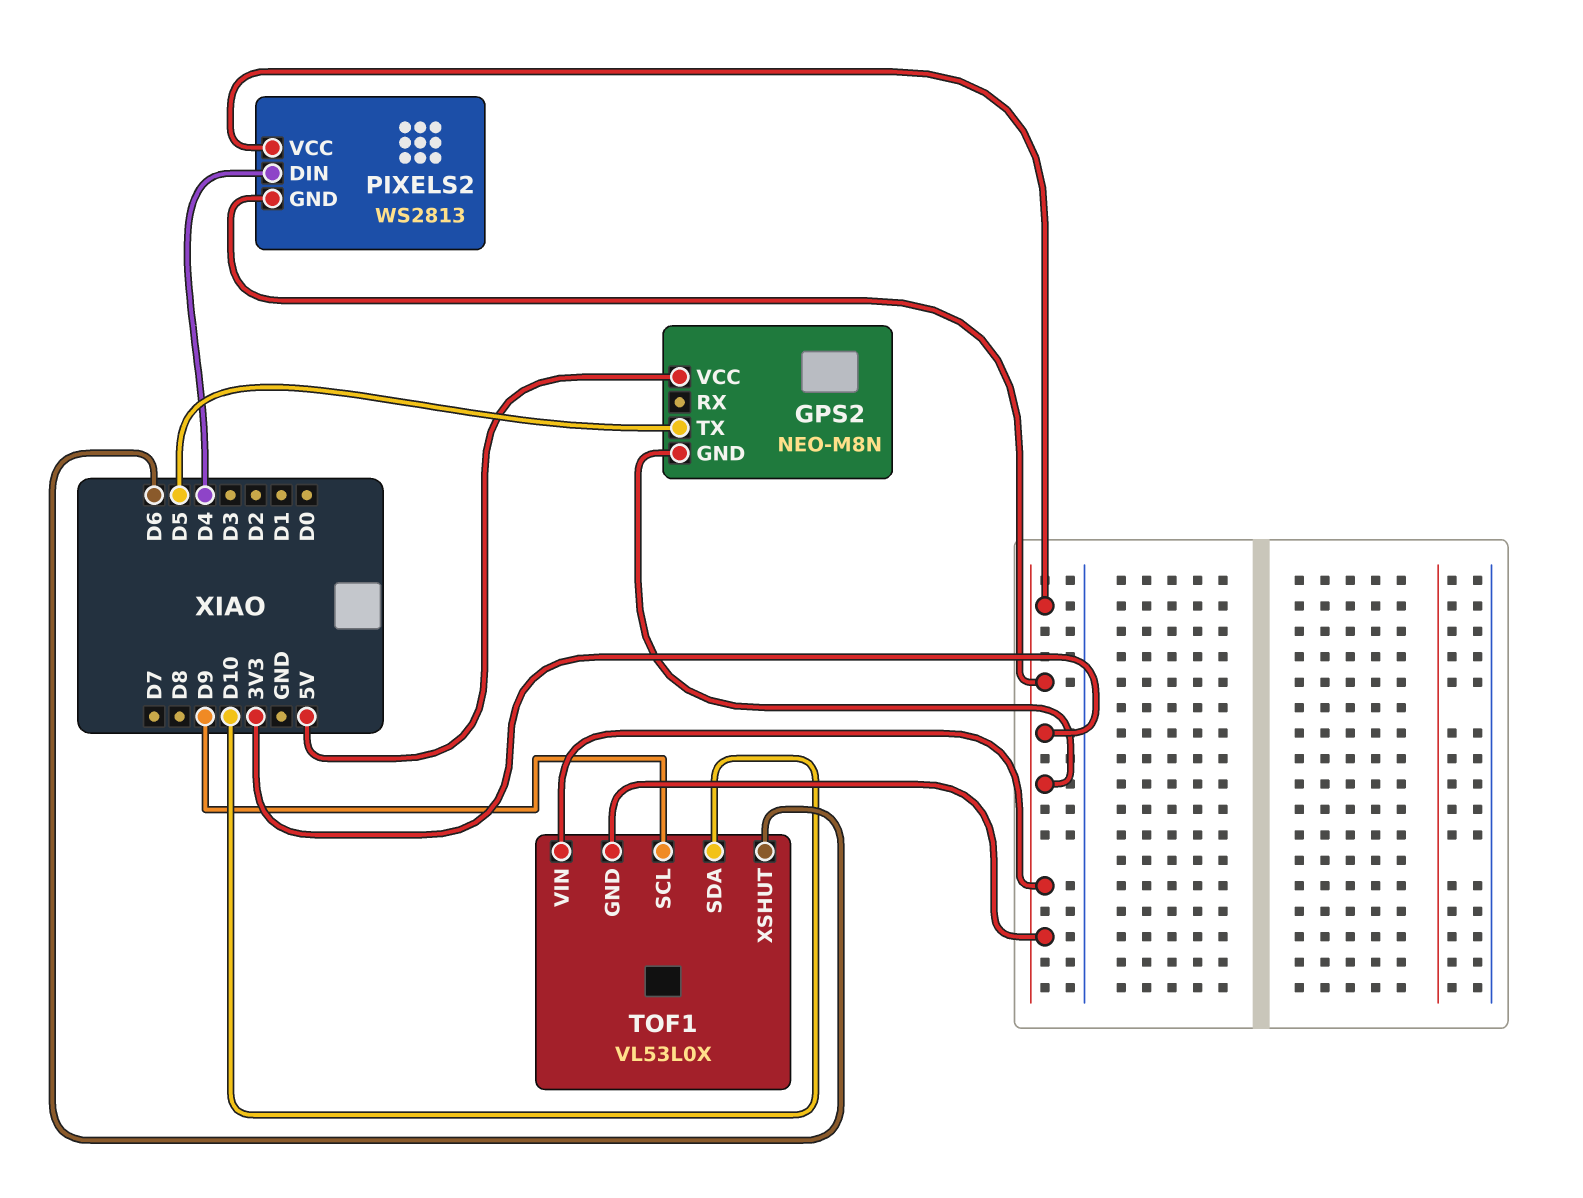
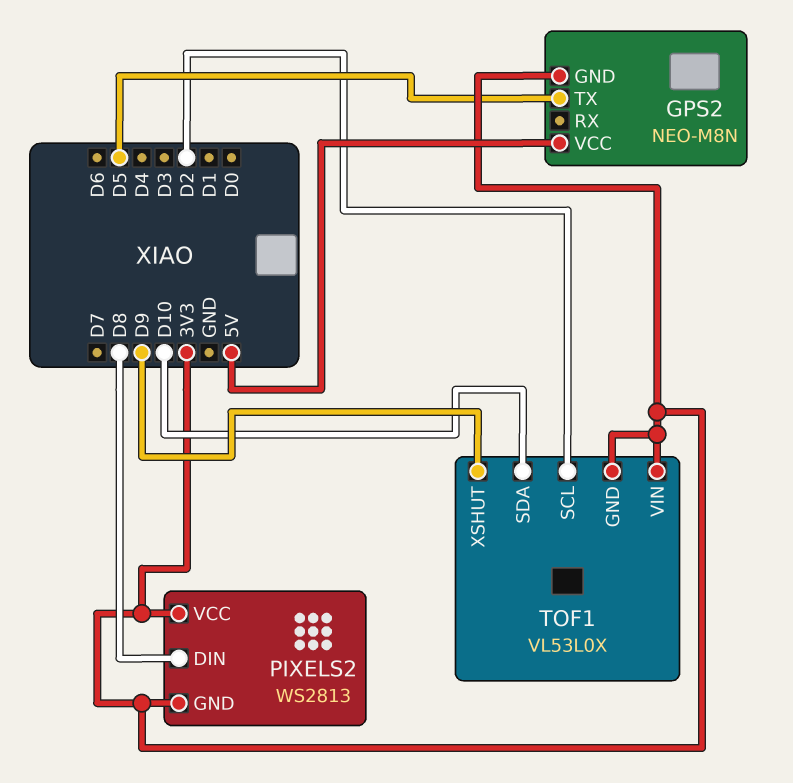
PIXELS2 pin DIN: D4 -> D8
TOF1 pin SCL: D9 -> D2
TOF1 pin XSHUT: D6 -> D9

